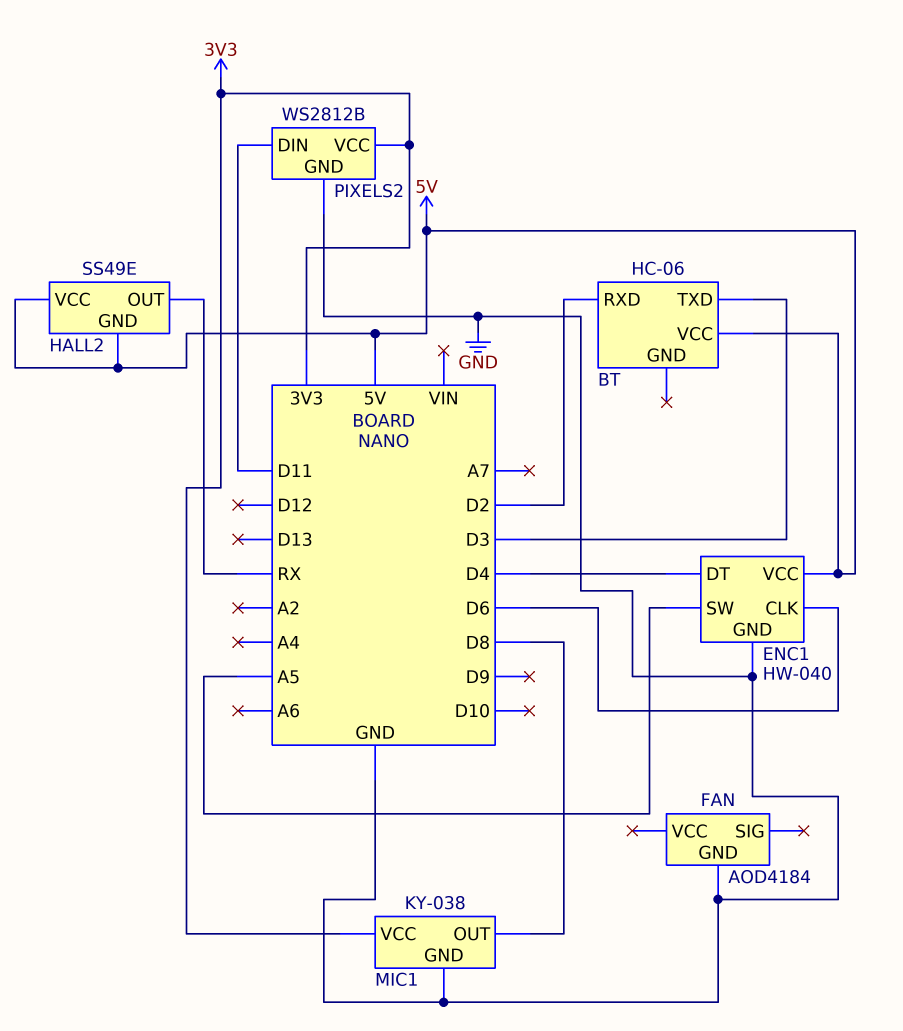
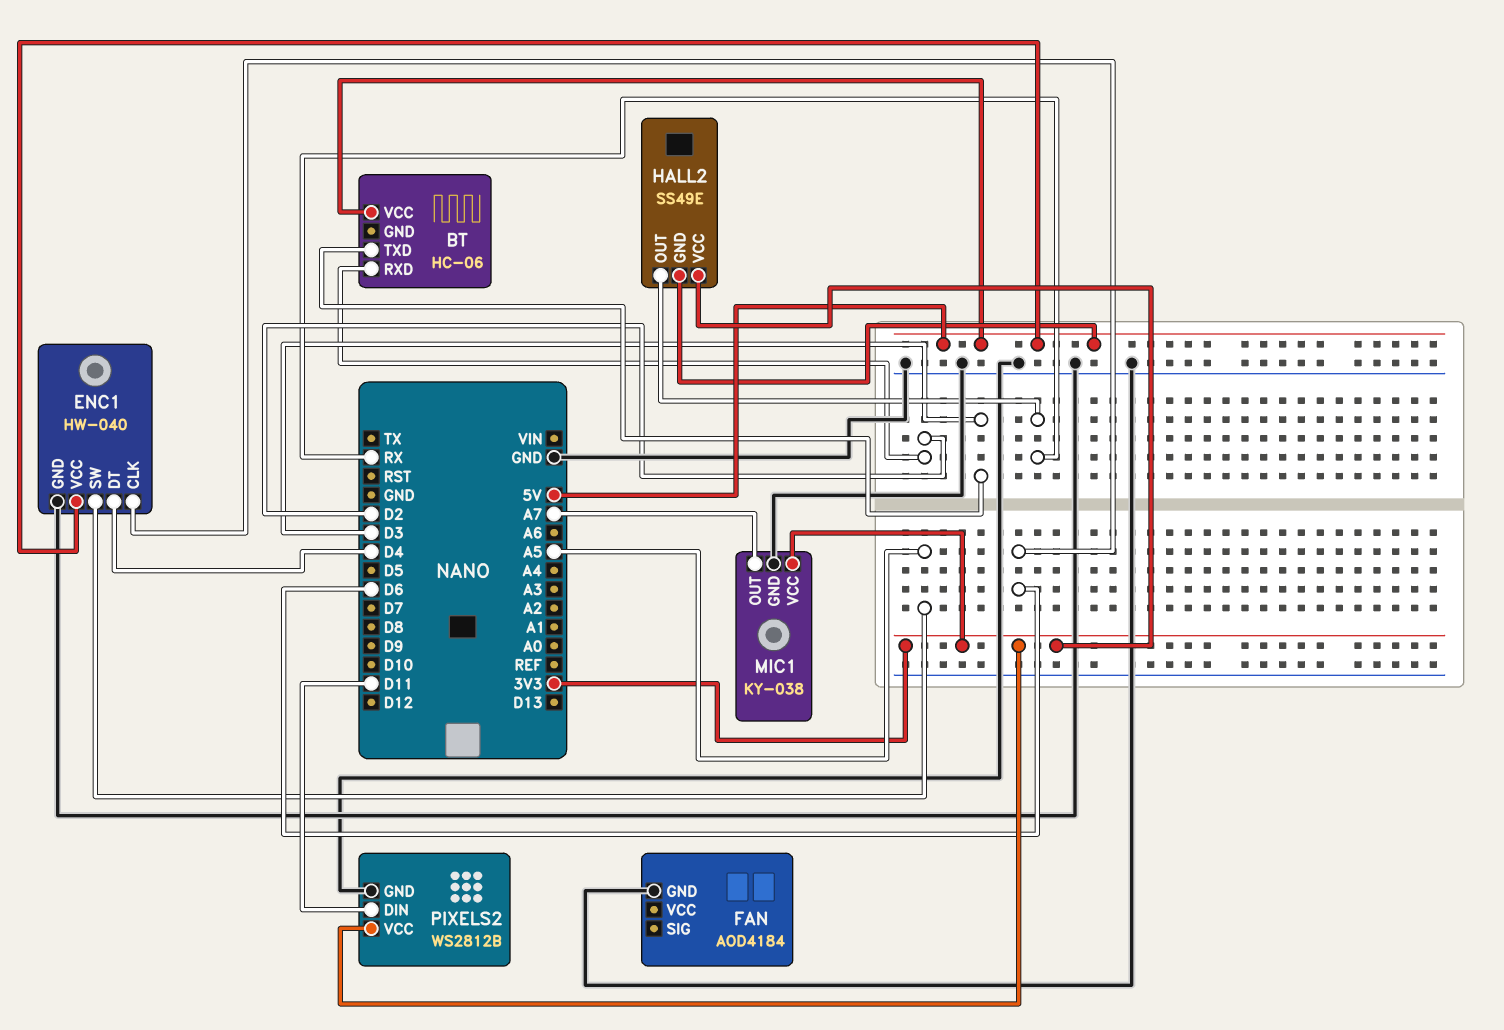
HALL2 pin VCC: 5V -> 3V3
MIC1 pin OUT: D8 -> A7

